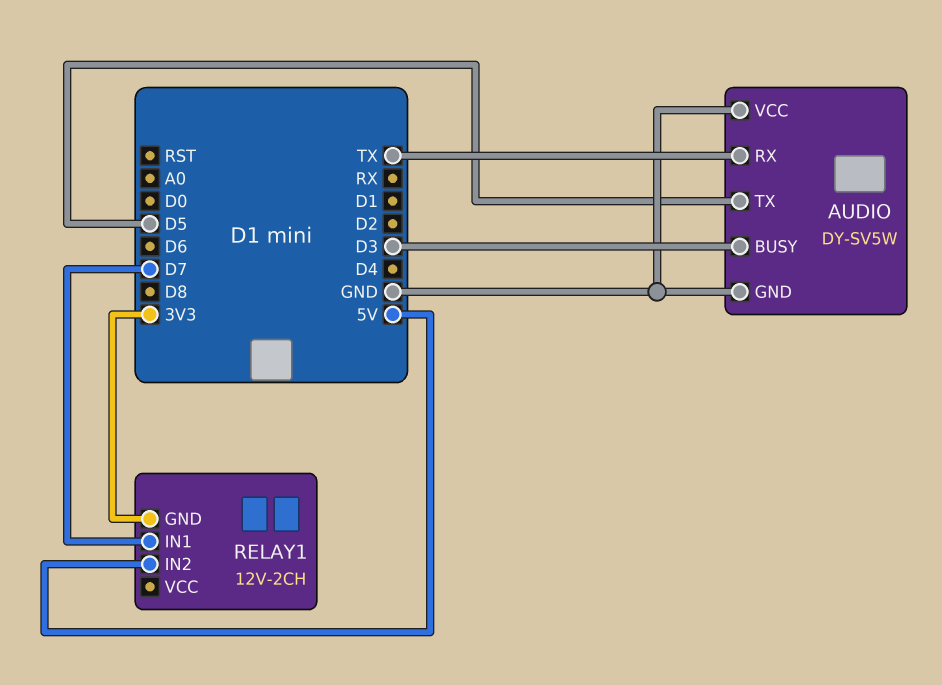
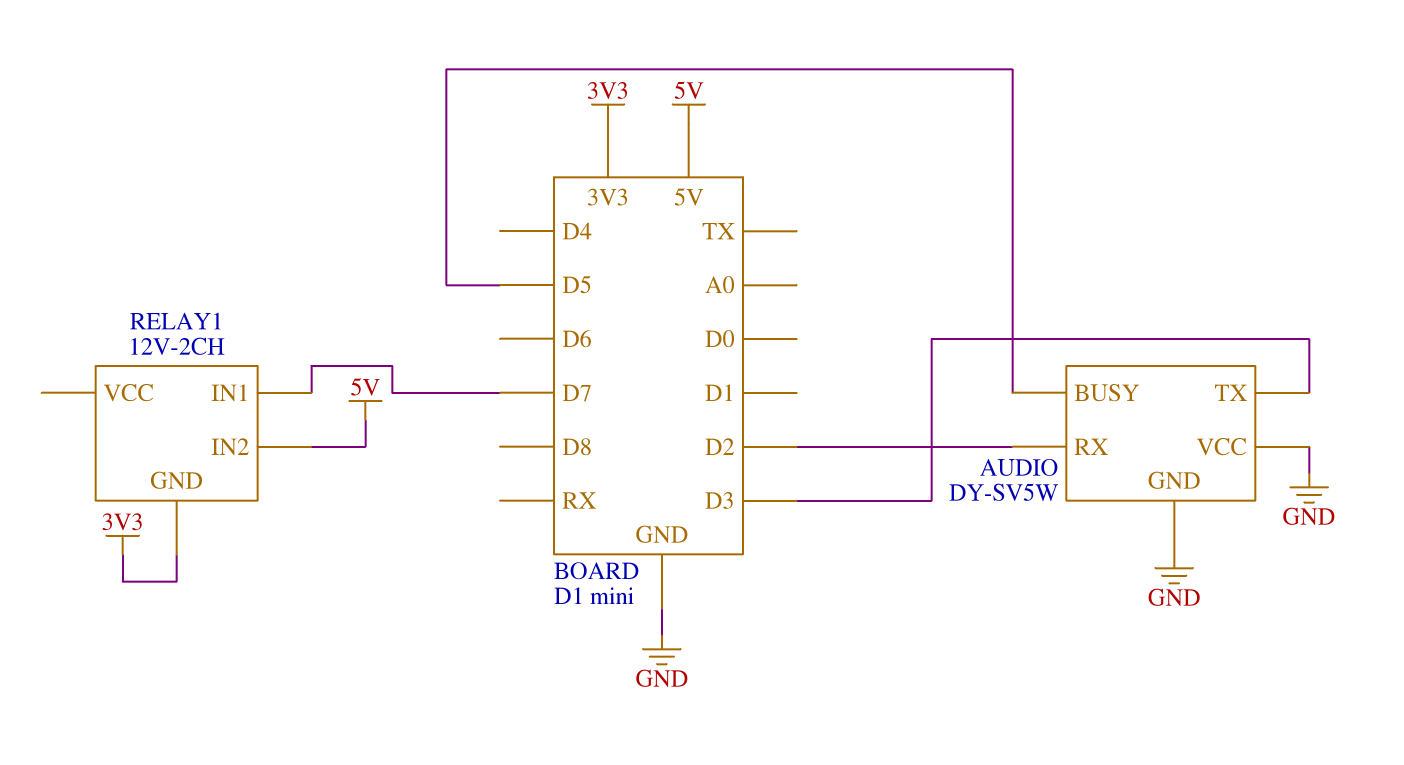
AUDIO pin BUSY: D3 -> D5
AUDIO pin RX: TX -> D2
AUDIO pin TX: D5 -> D3

